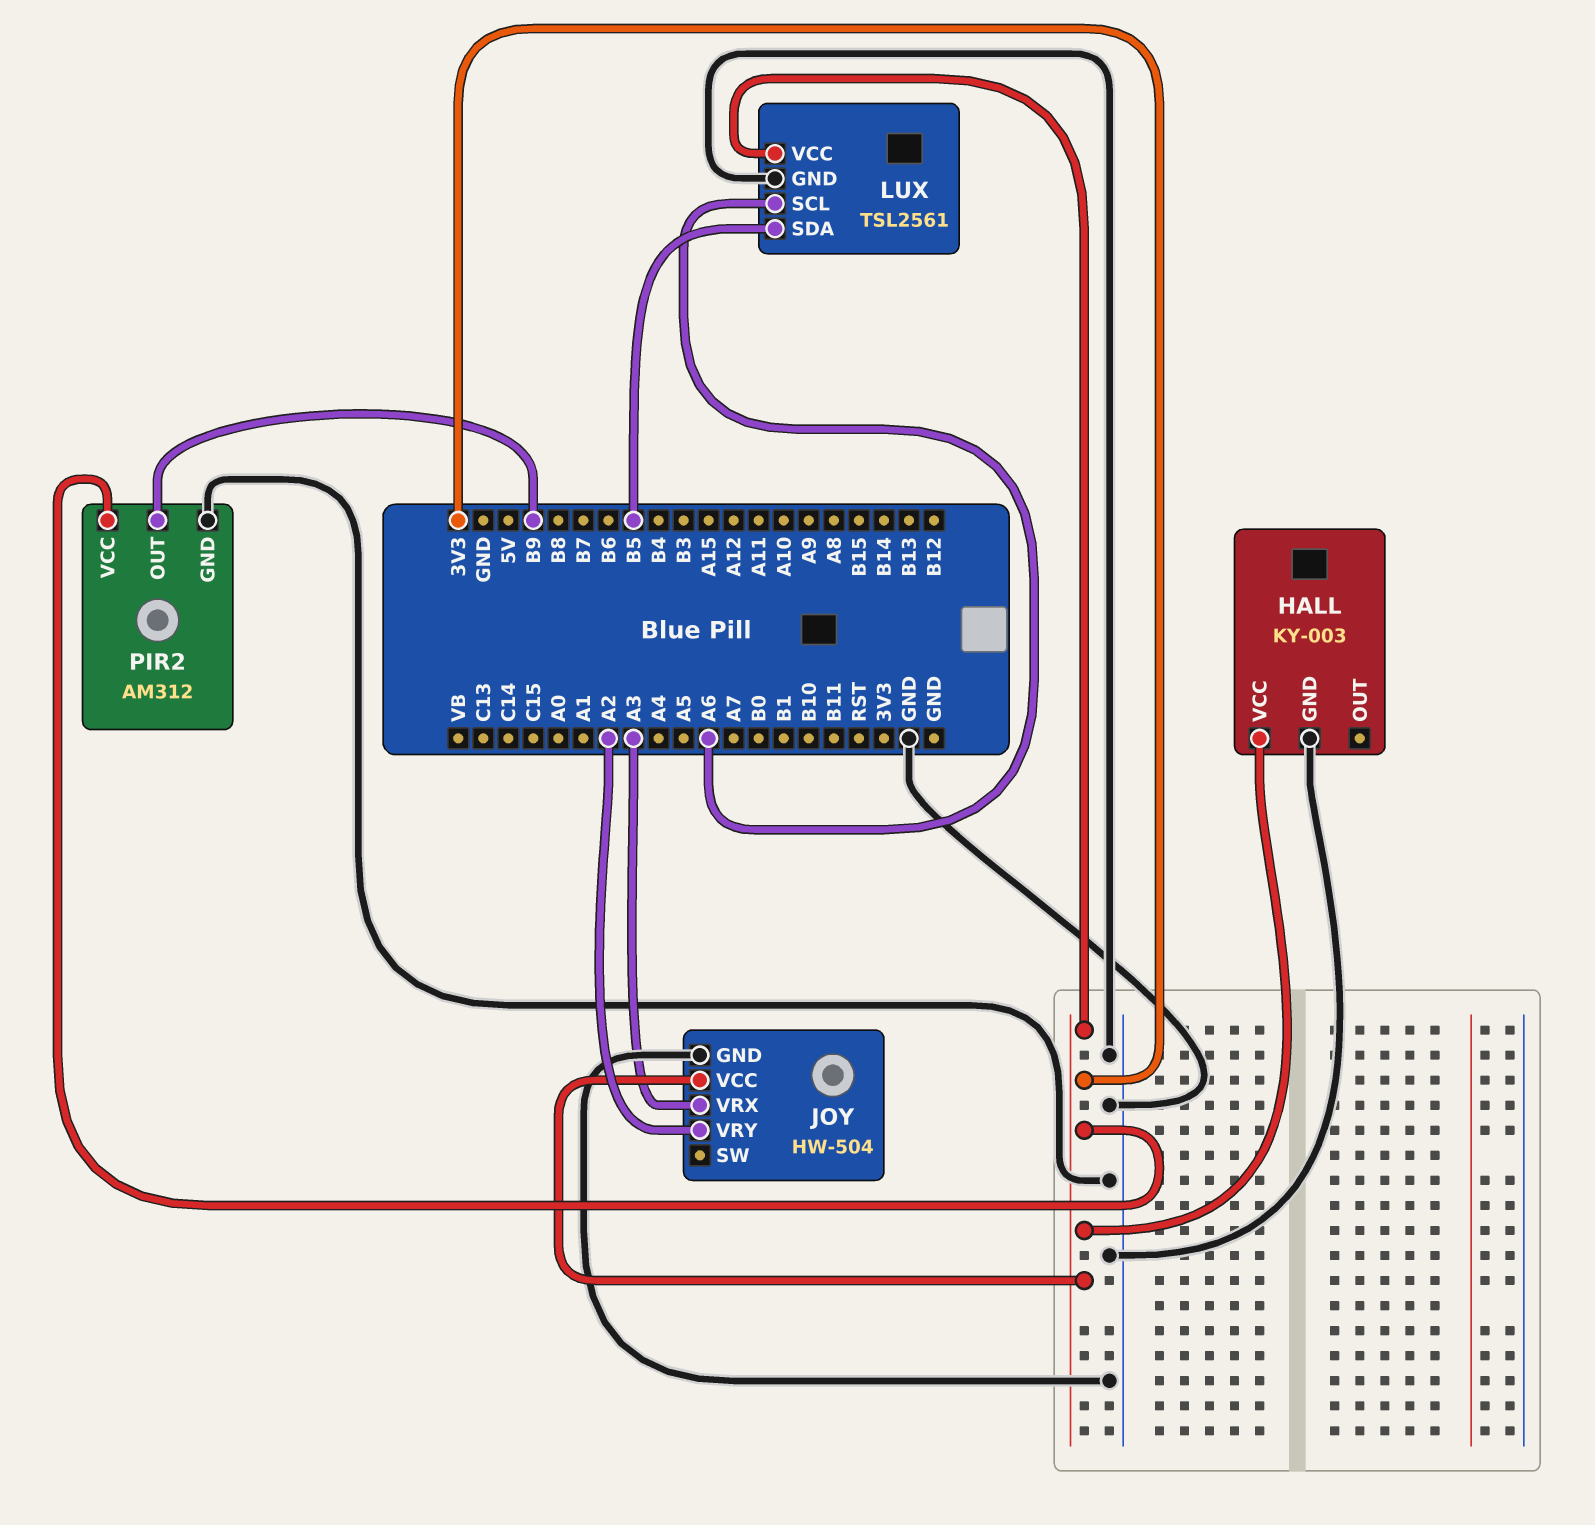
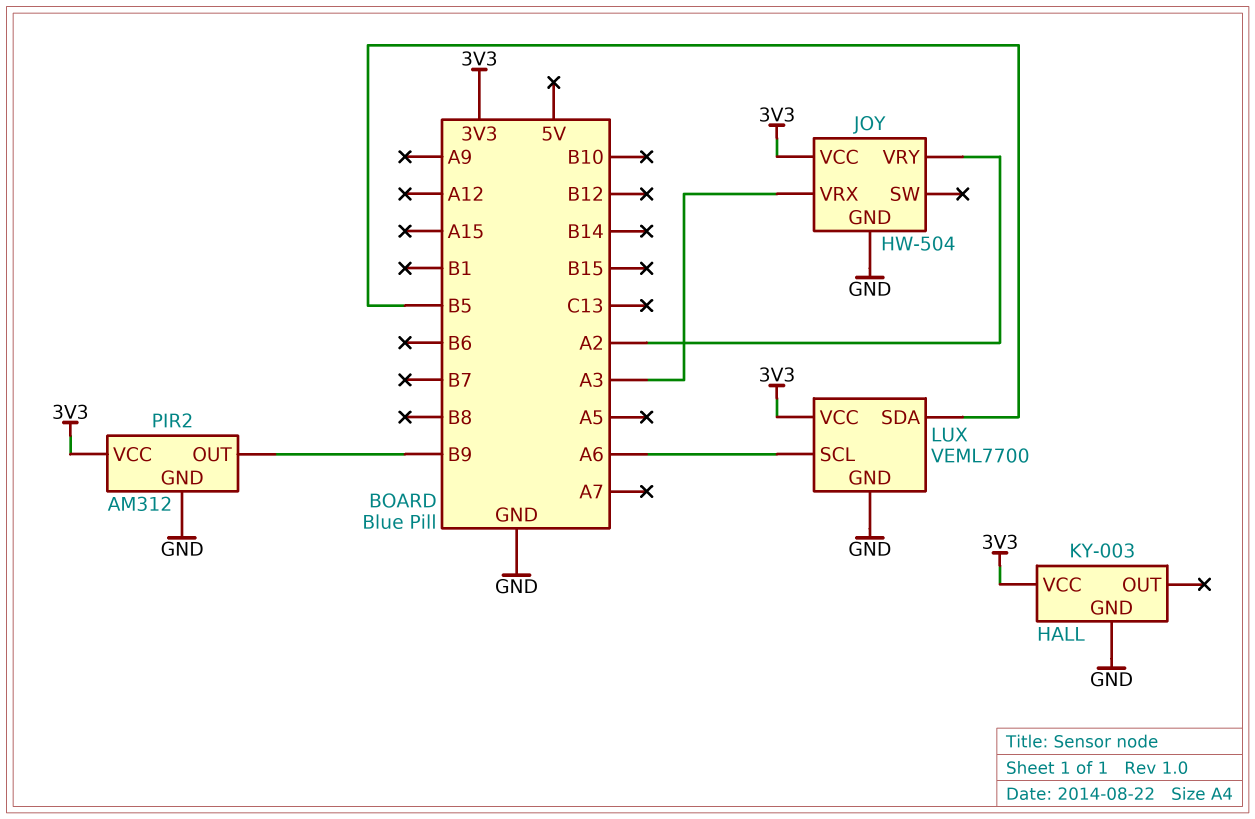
LUX: TSL2561 -> VEML7700

